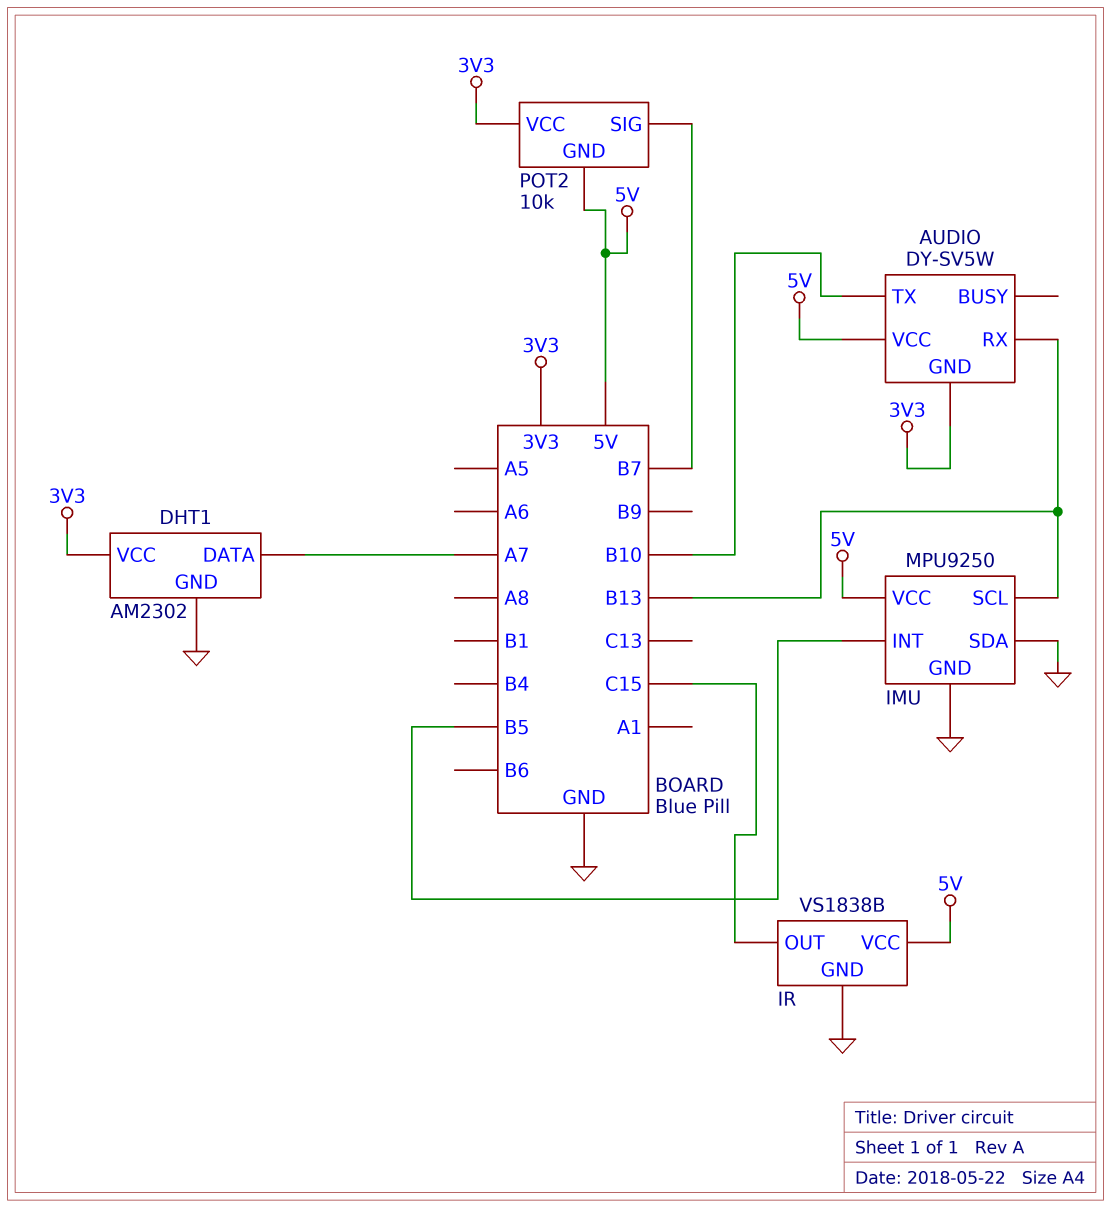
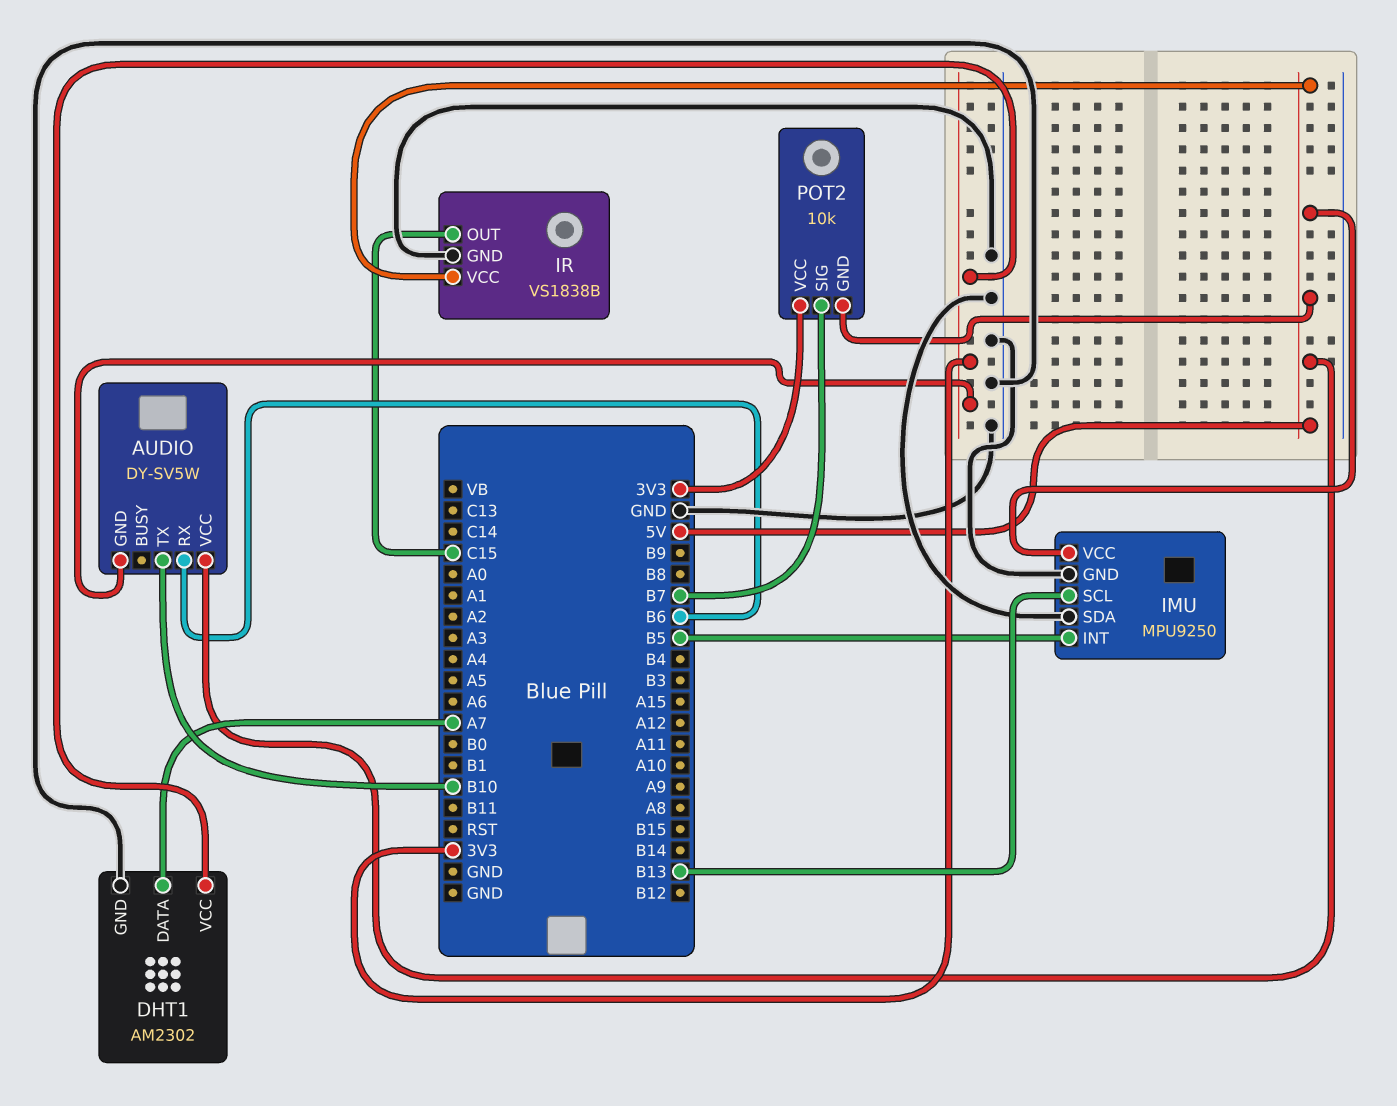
AUDIO pin RX: B13 -> B6

